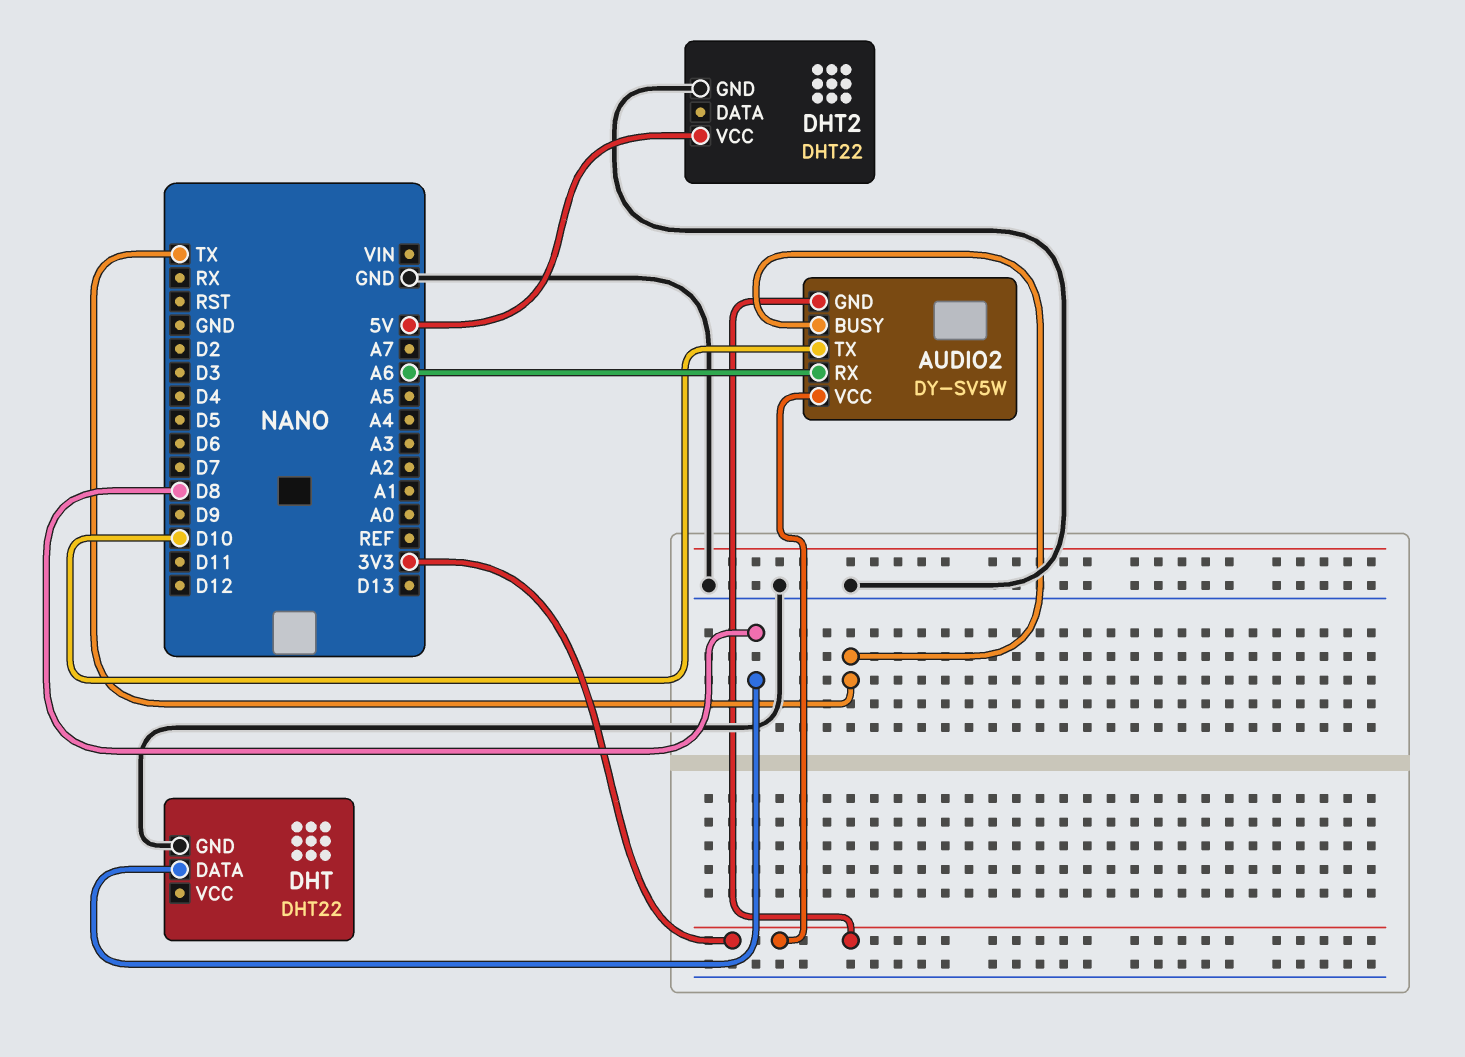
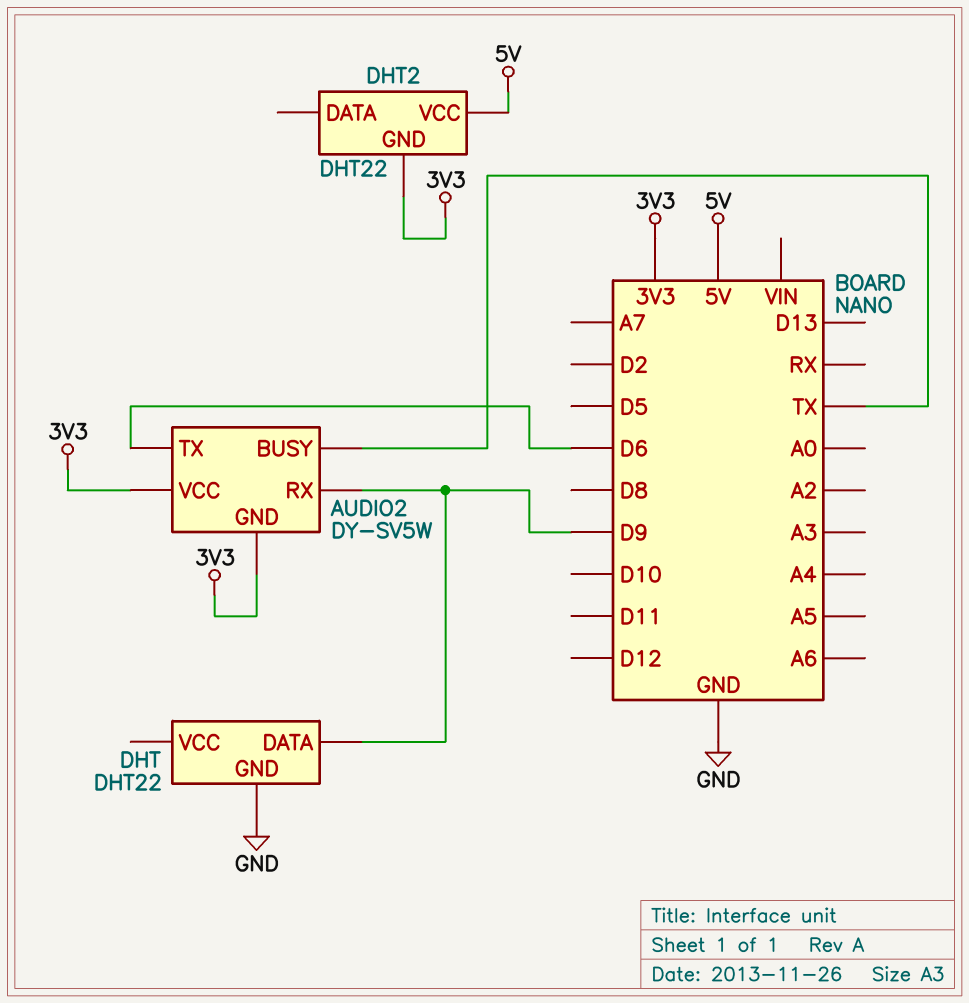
AUDIO2 pin RX: A6 -> D9
AUDIO2 pin TX: D10 -> D6
DHT pin DATA: D8 -> D9
DHT2 pin GND: GND -> 3V3

